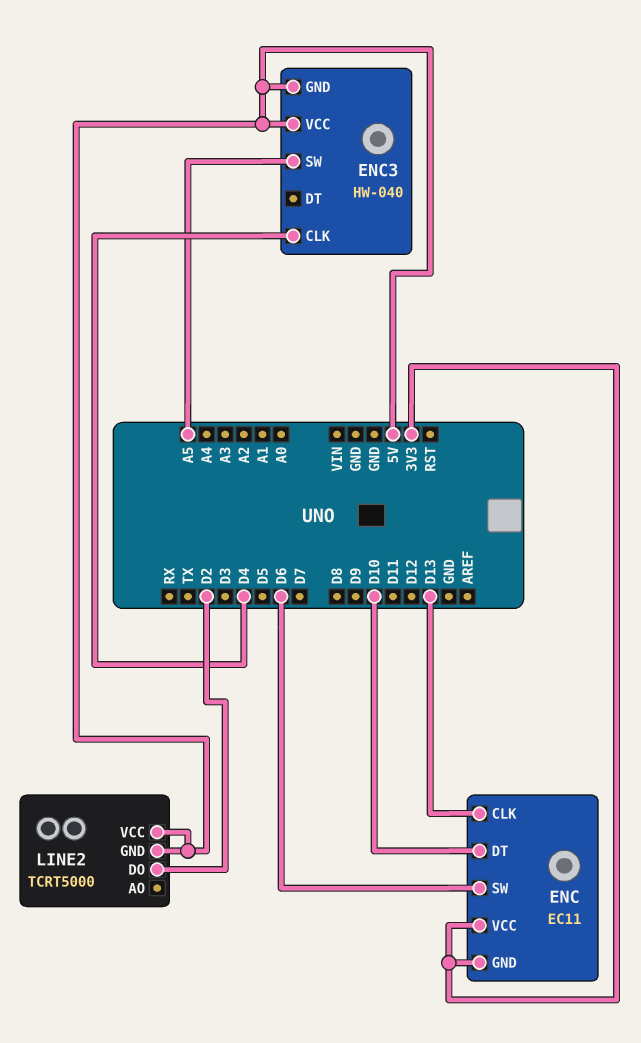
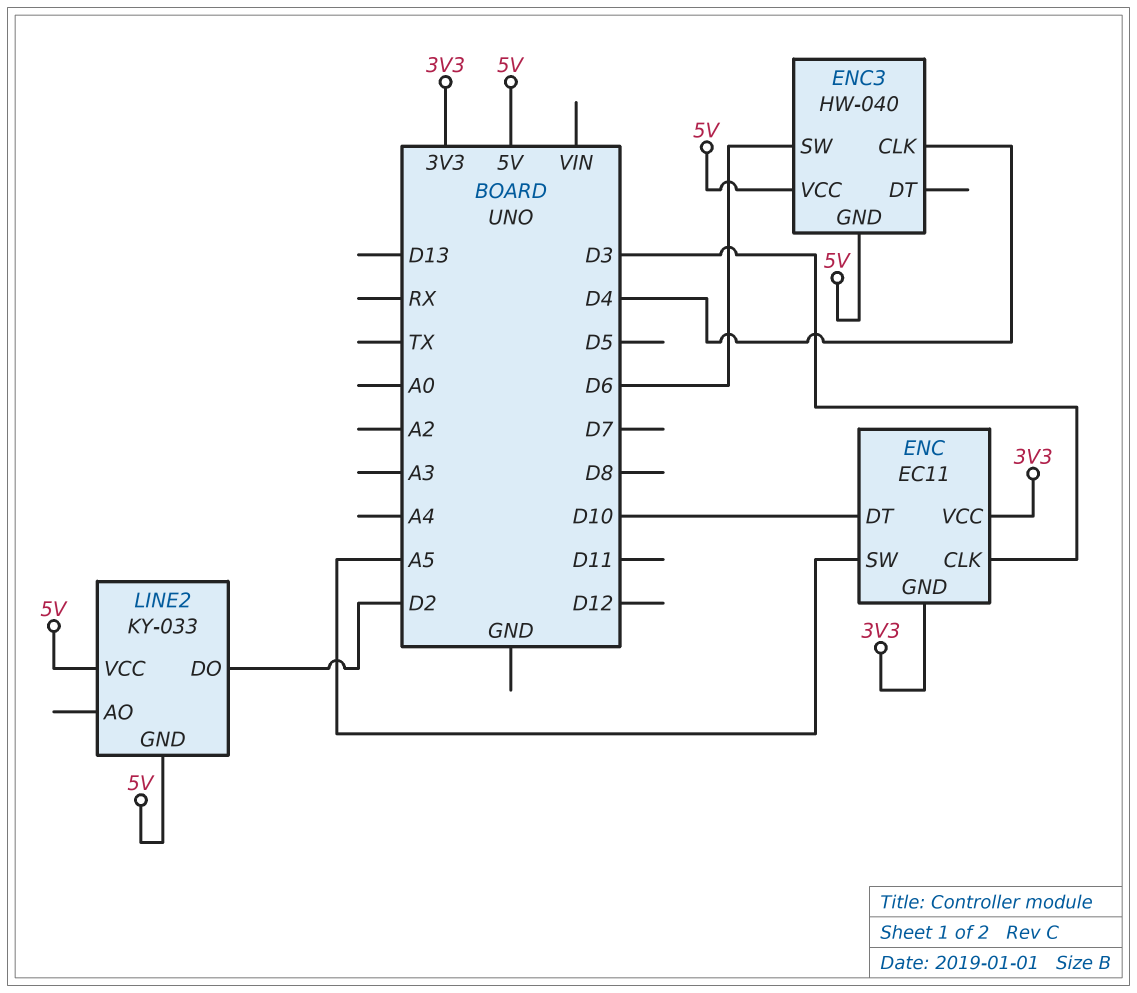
ENC pin CLK: D13 -> D3
ENC pin SW: D6 -> A5
ENC3 pin SW: A5 -> D6
LINE2: TCRT5000 -> KY-033

